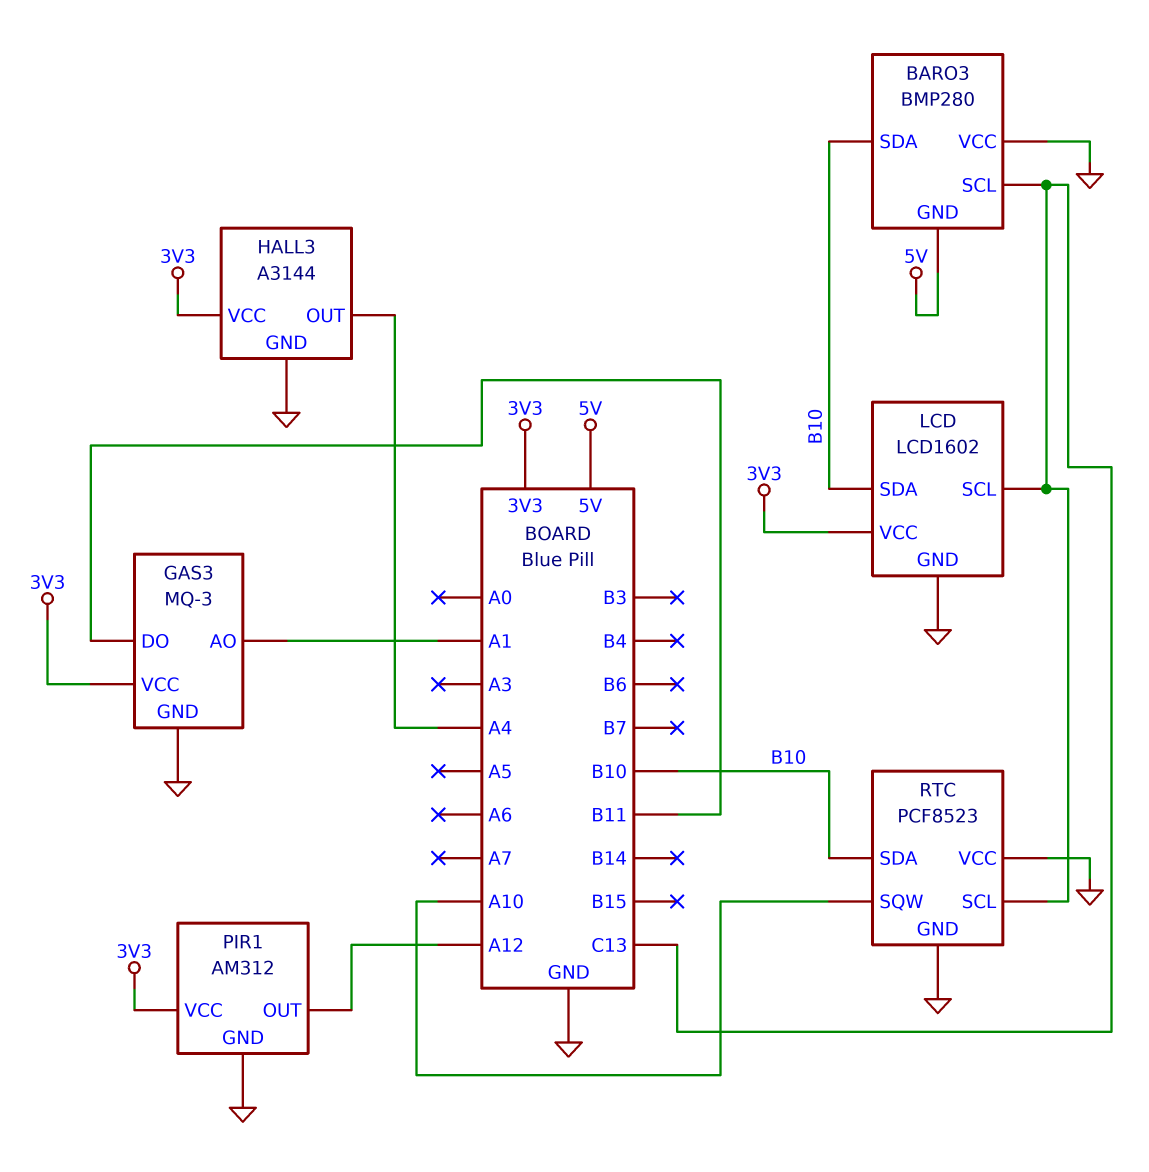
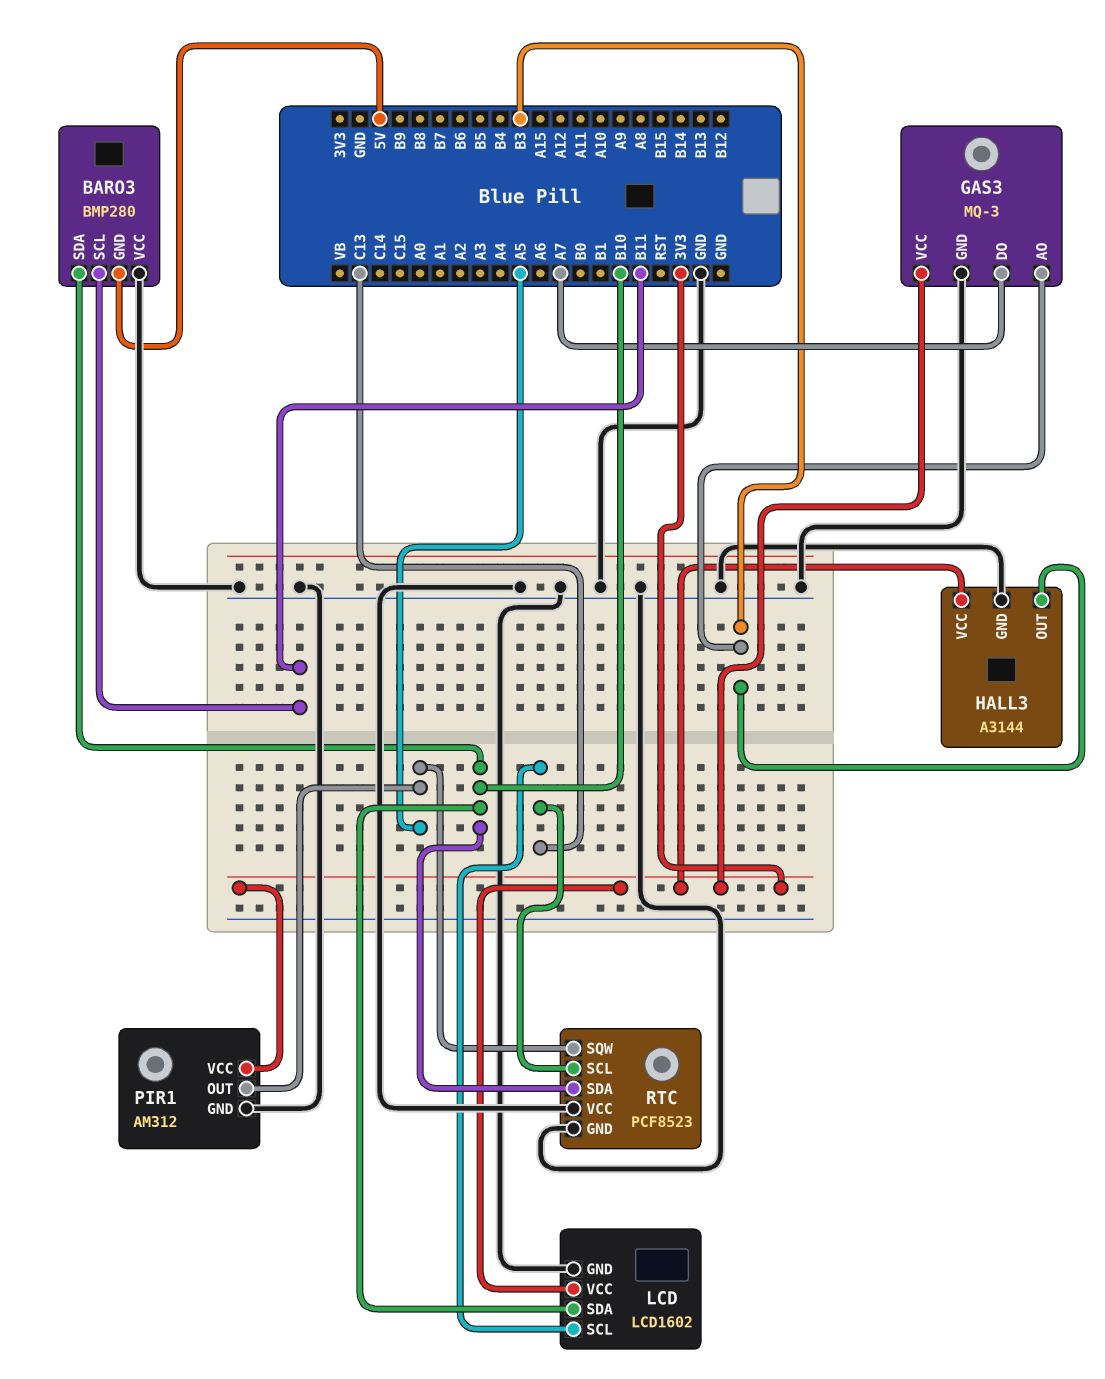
BARO3 pin SCL: C13 -> B11
GAS3 pin AO: A1 -> B3
GAS3 pin DO: B11 -> A7
HALL3 pin OUT: A4 -> B3
PIR1 pin OUT: A12 -> A5
RTC pin SQW: A10 -> A5

